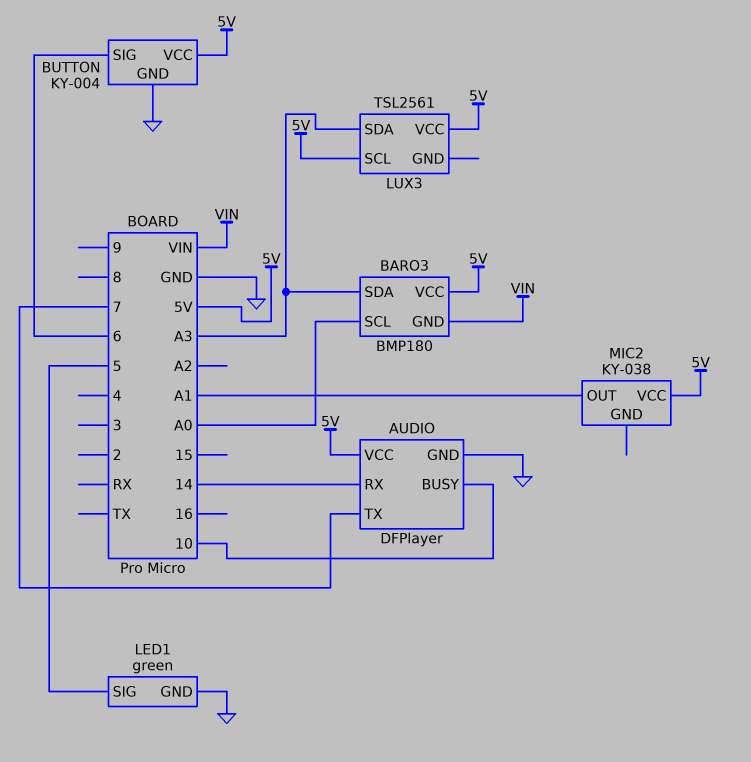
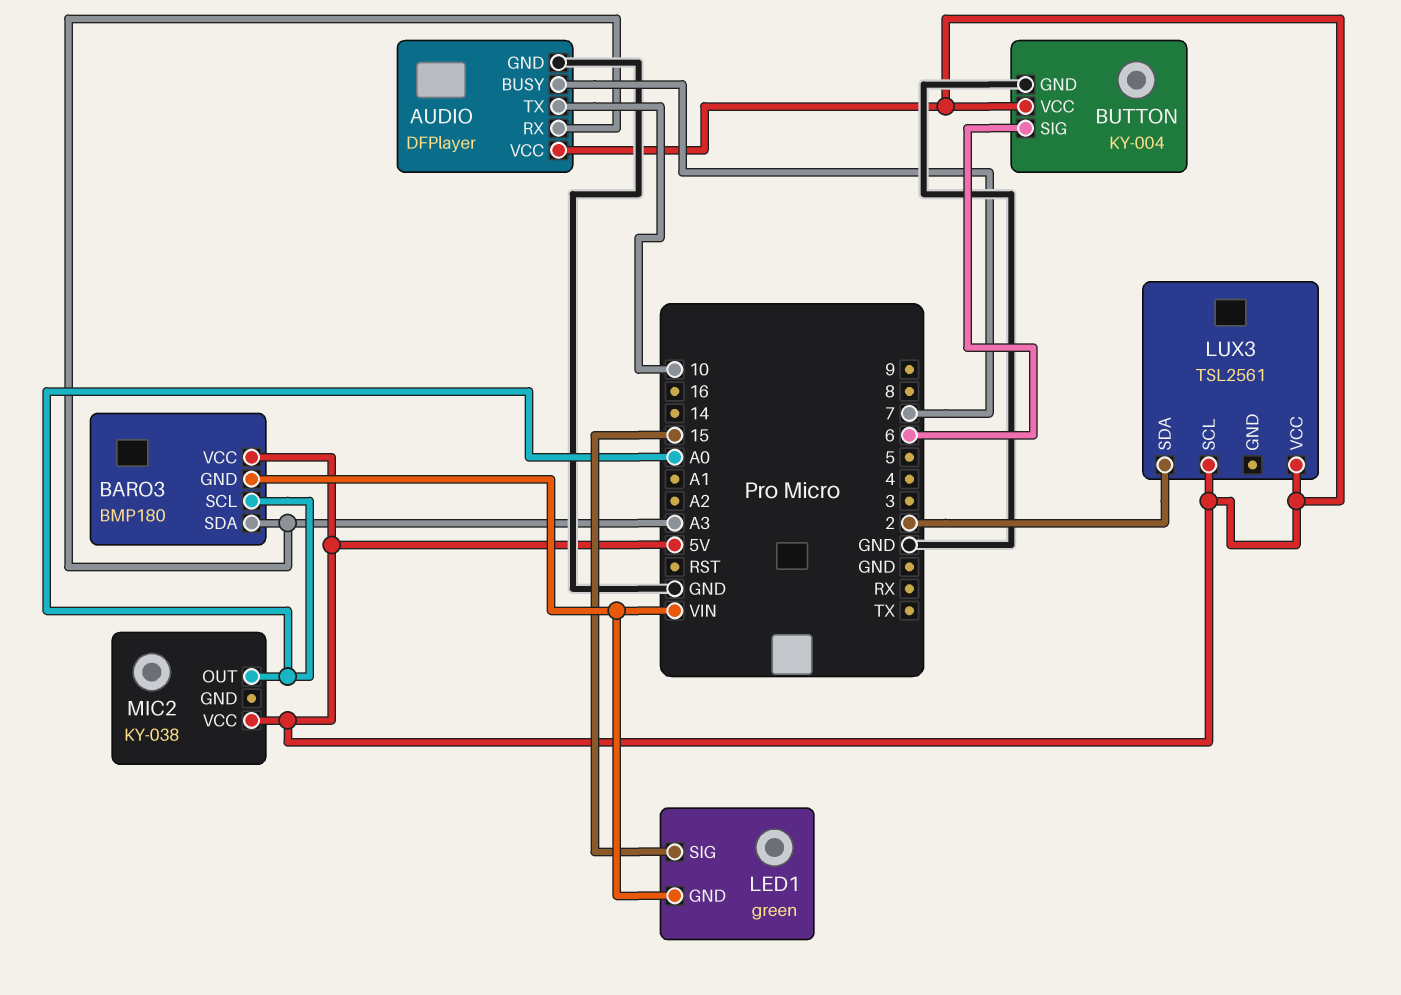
AUDIO pin BUSY: 10 -> 7
AUDIO pin RX: 14 -> A3
AUDIO pin TX: 7 -> 10
LED1 pin GND: GND -> VIN
LED1 pin SIG: 5 -> 15
LUX3 pin SDA: A3 -> 2
MIC2 pin OUT: A1 -> A0

